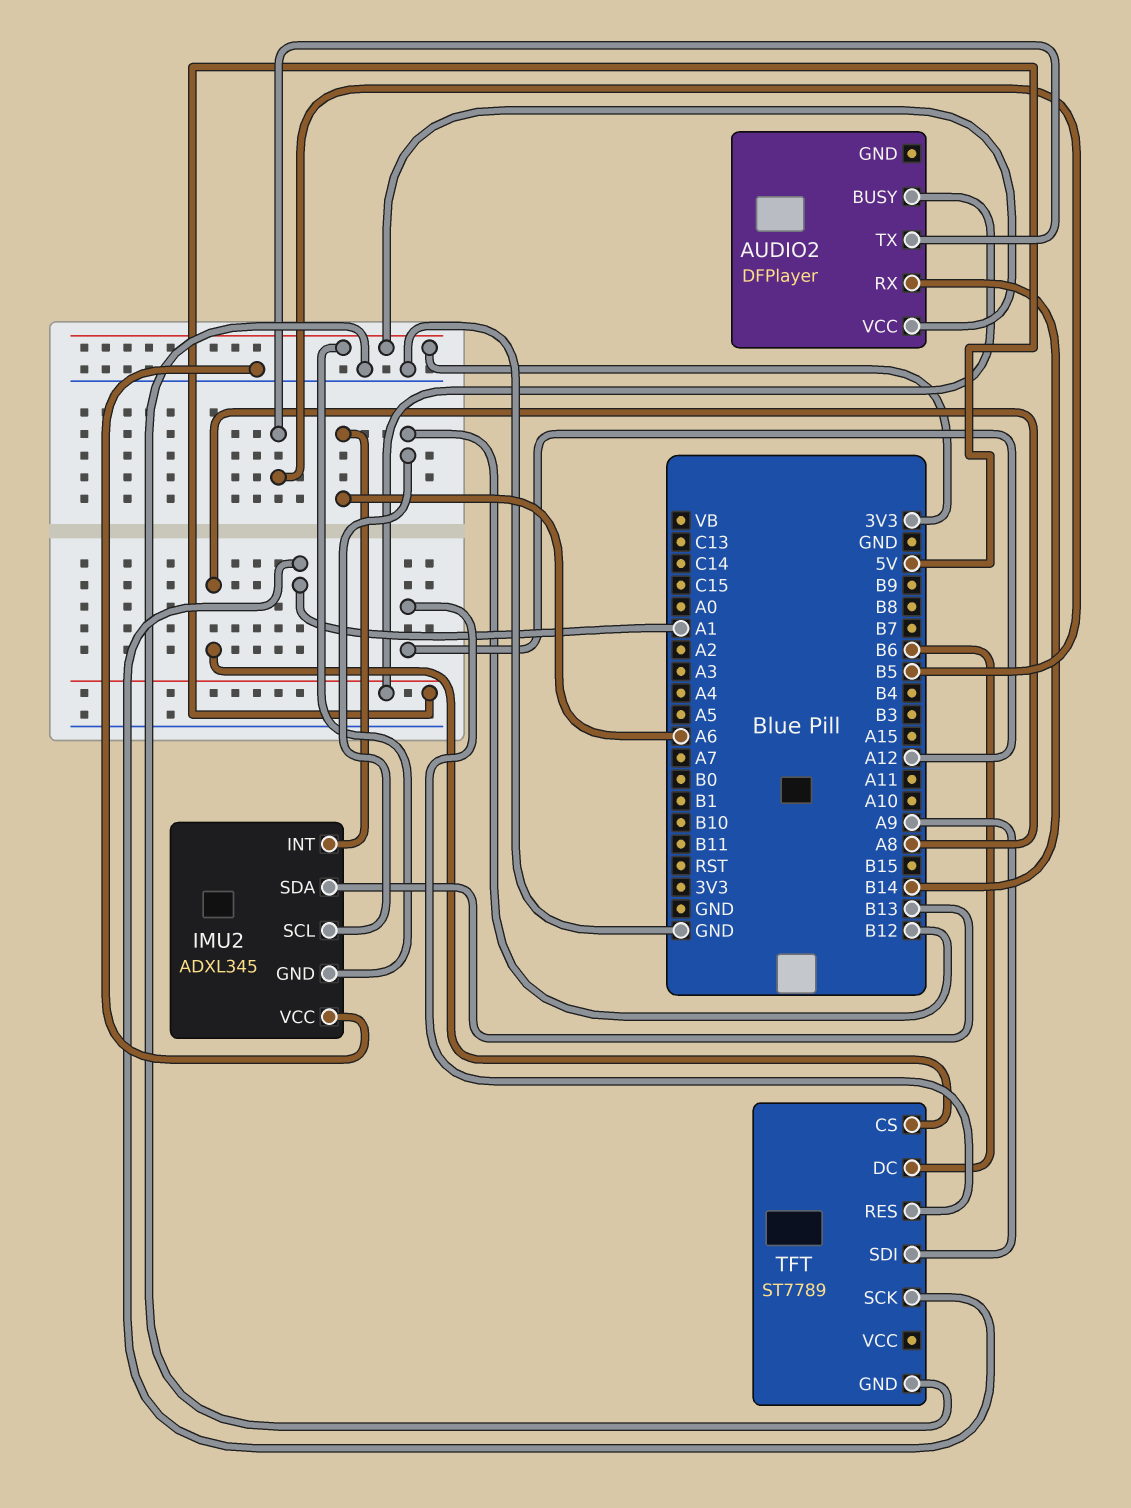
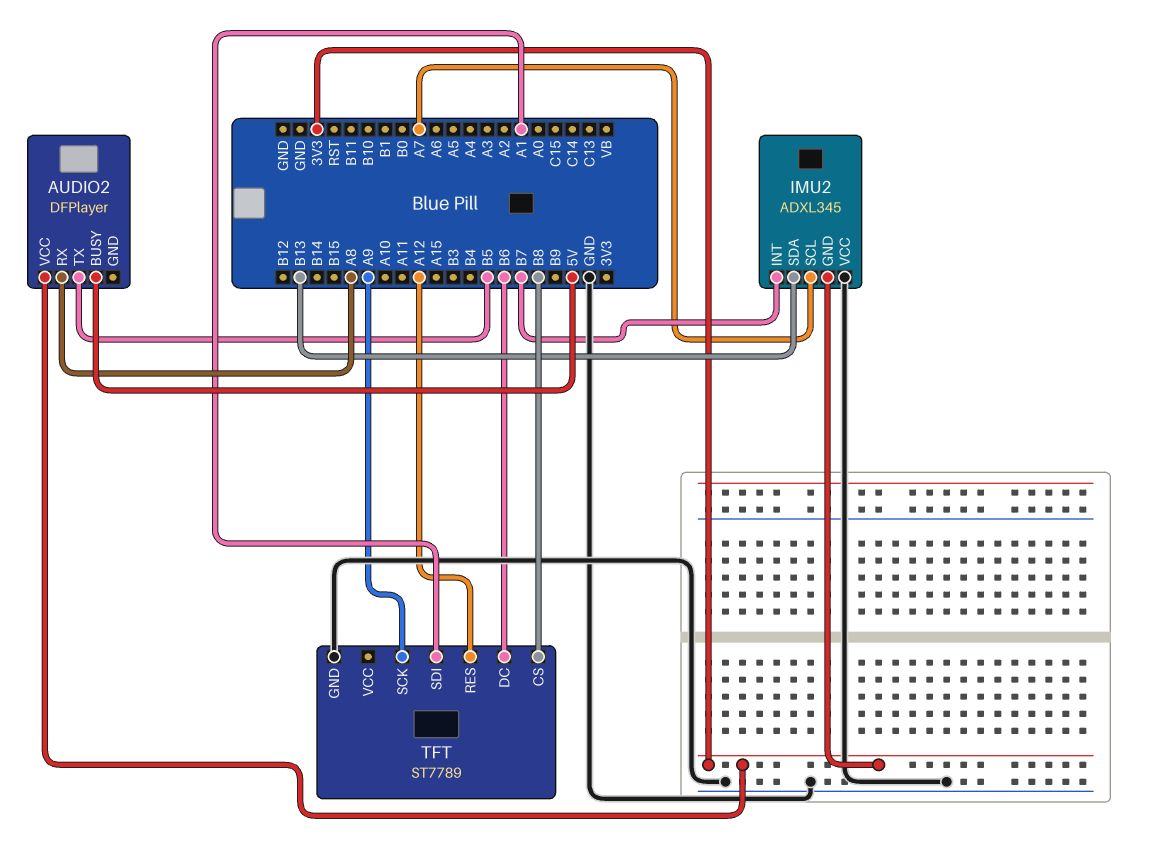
AUDIO2 pin RX: B14 -> A8
IMU2 pin INT: A6 -> B7
IMU2 pin SCL: B12 -> A7
TFT pin CS: A8 -> B8
TFT pin SCK: A1 -> A9
TFT pin SDI: A9 -> A1

